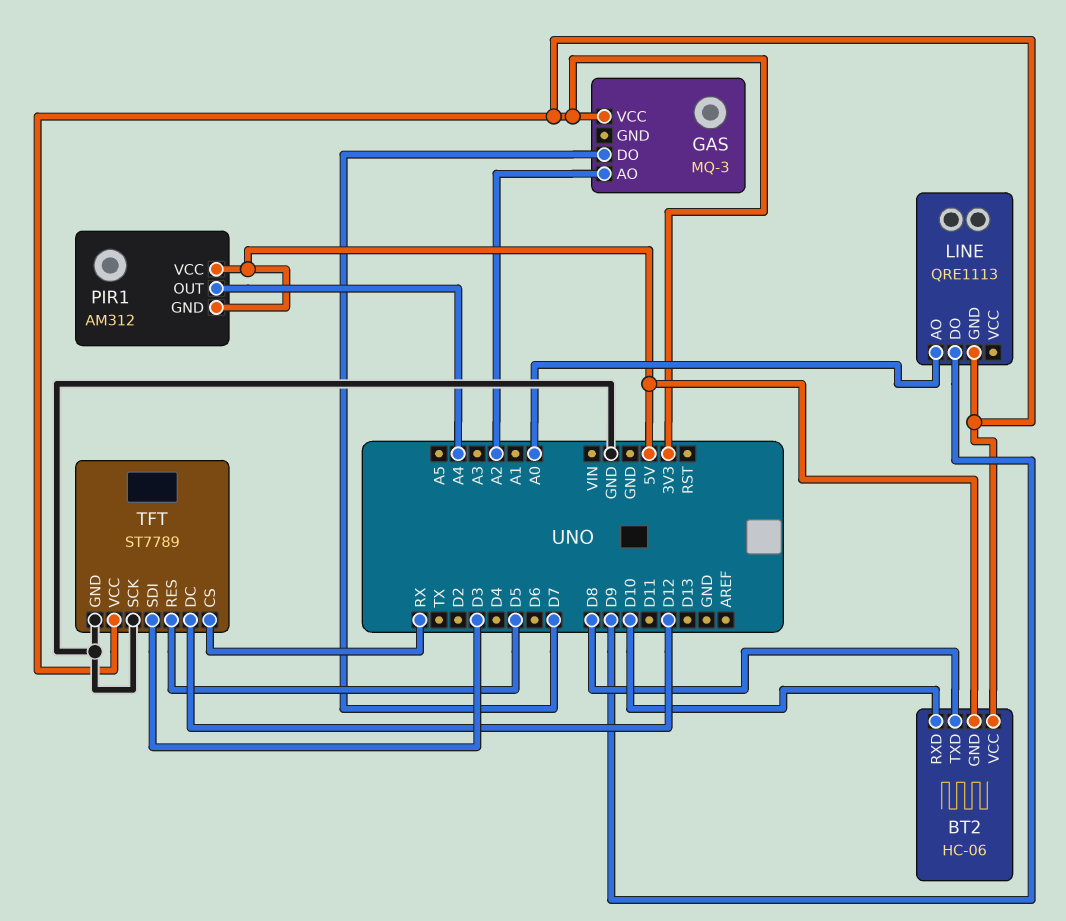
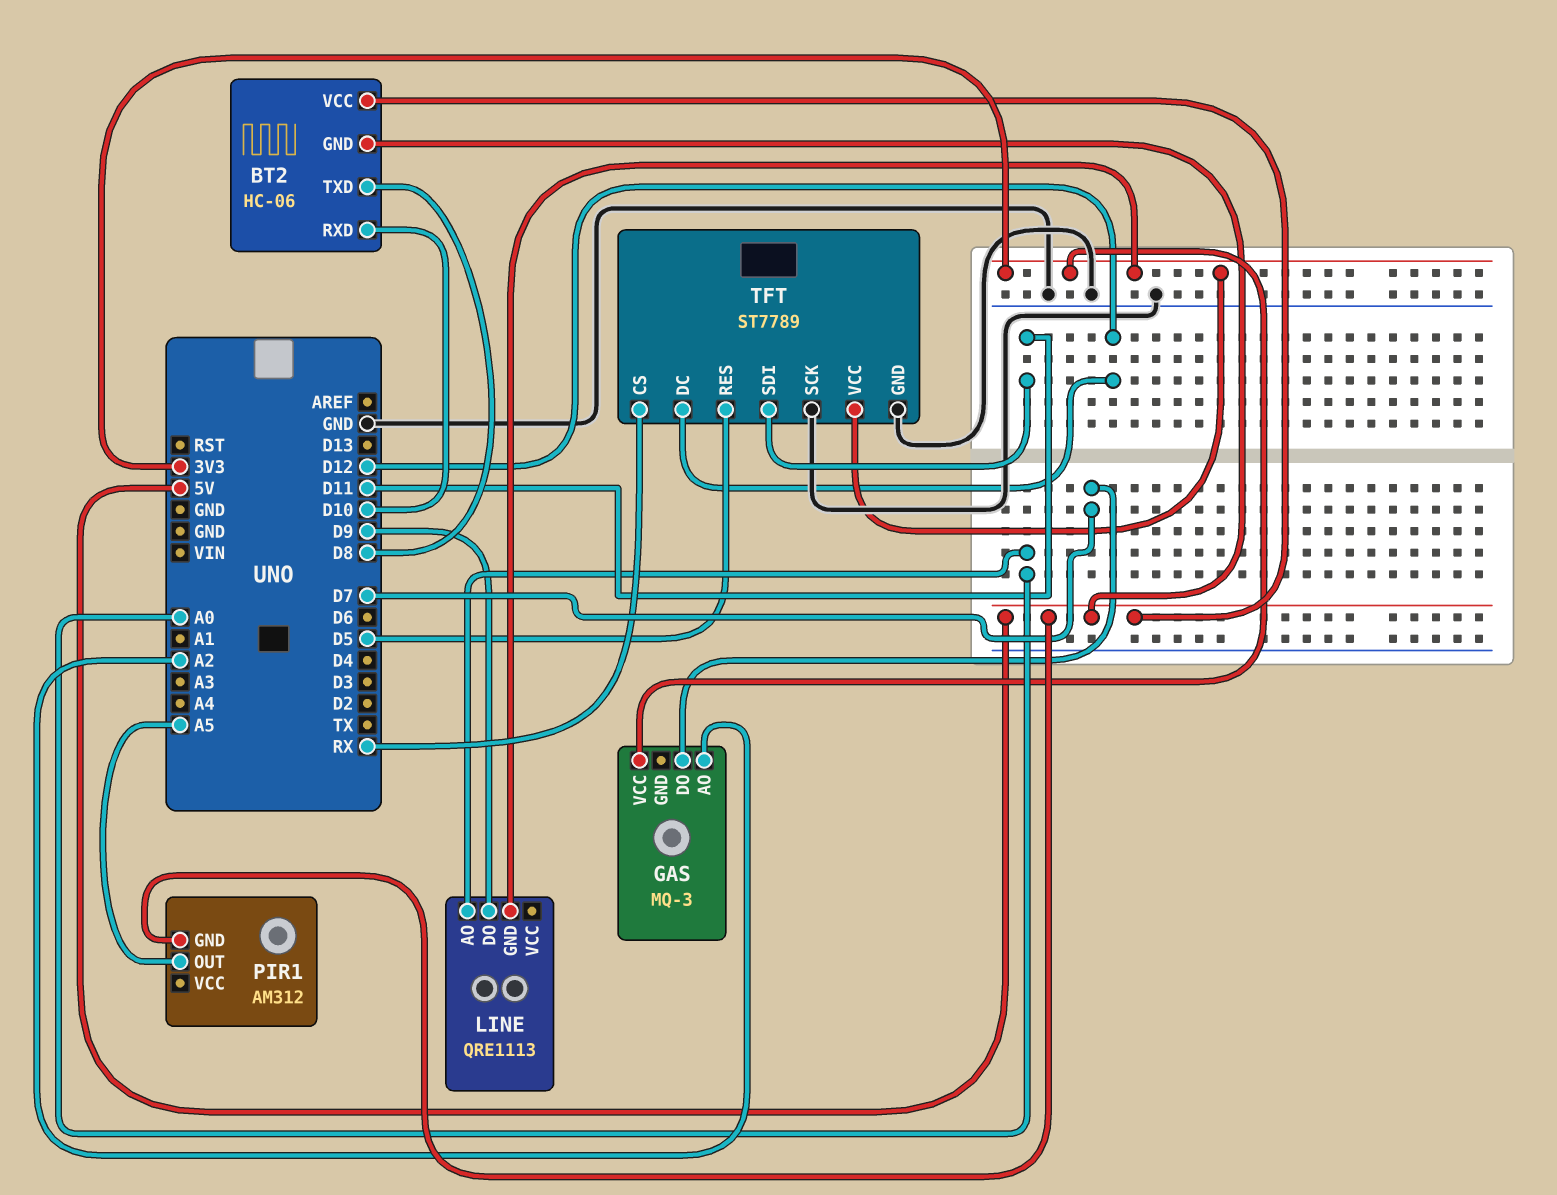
BT2 pin VCC: 3V3 -> 5V
PIR1 pin OUT: A4 -> A5
PIR1 pin VCC: 5V -> none
TFT pin SDI: D3 -> D11

